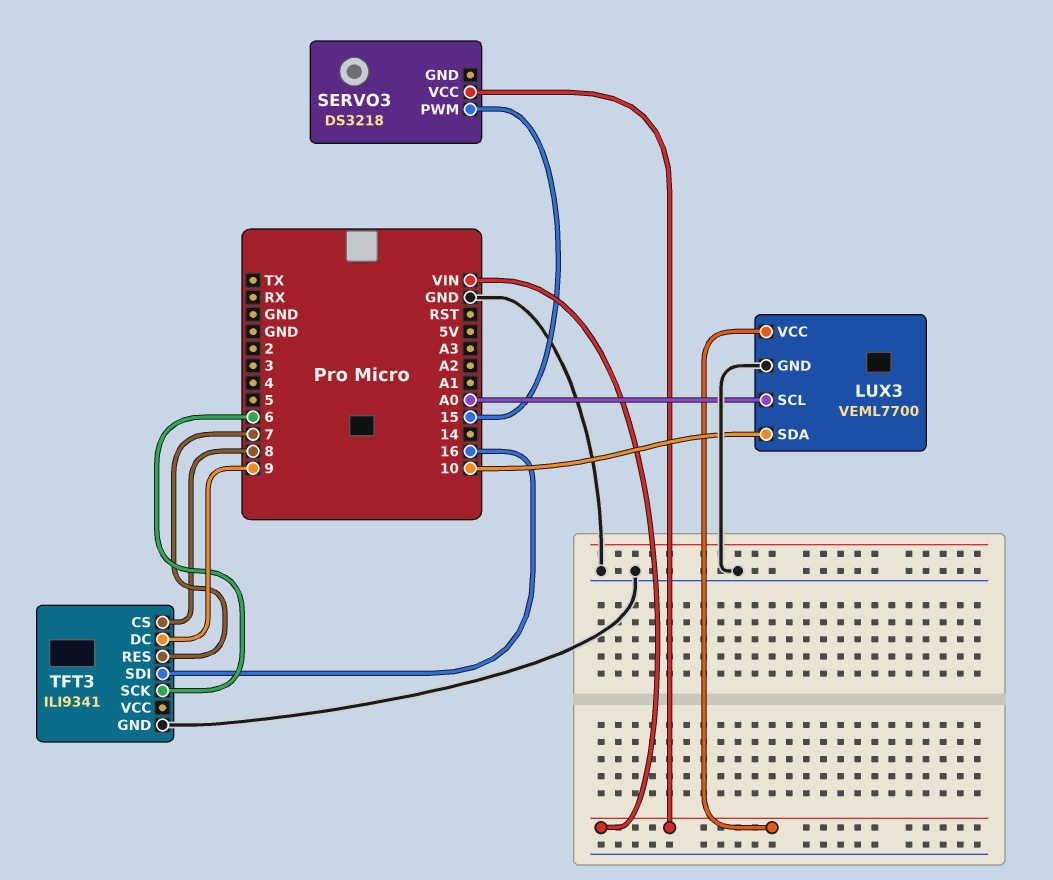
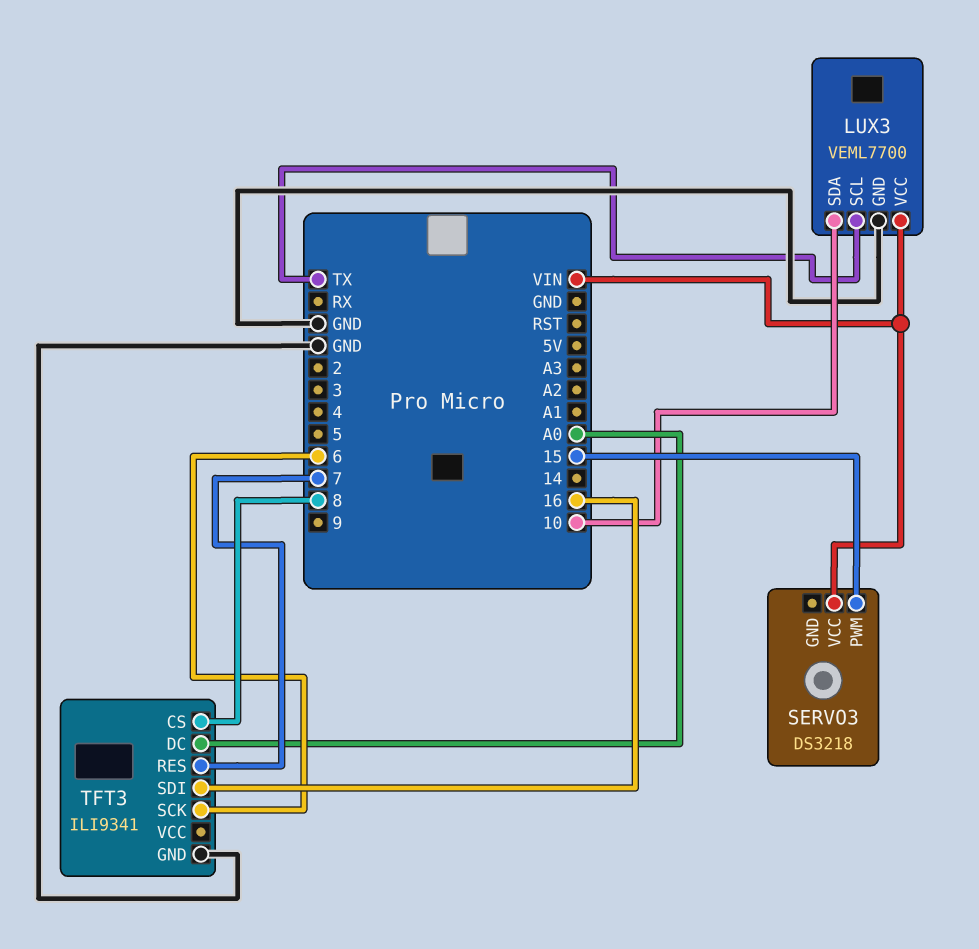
LUX3 pin SCL: A0 -> TX
TFT3 pin DC: 9 -> A0

